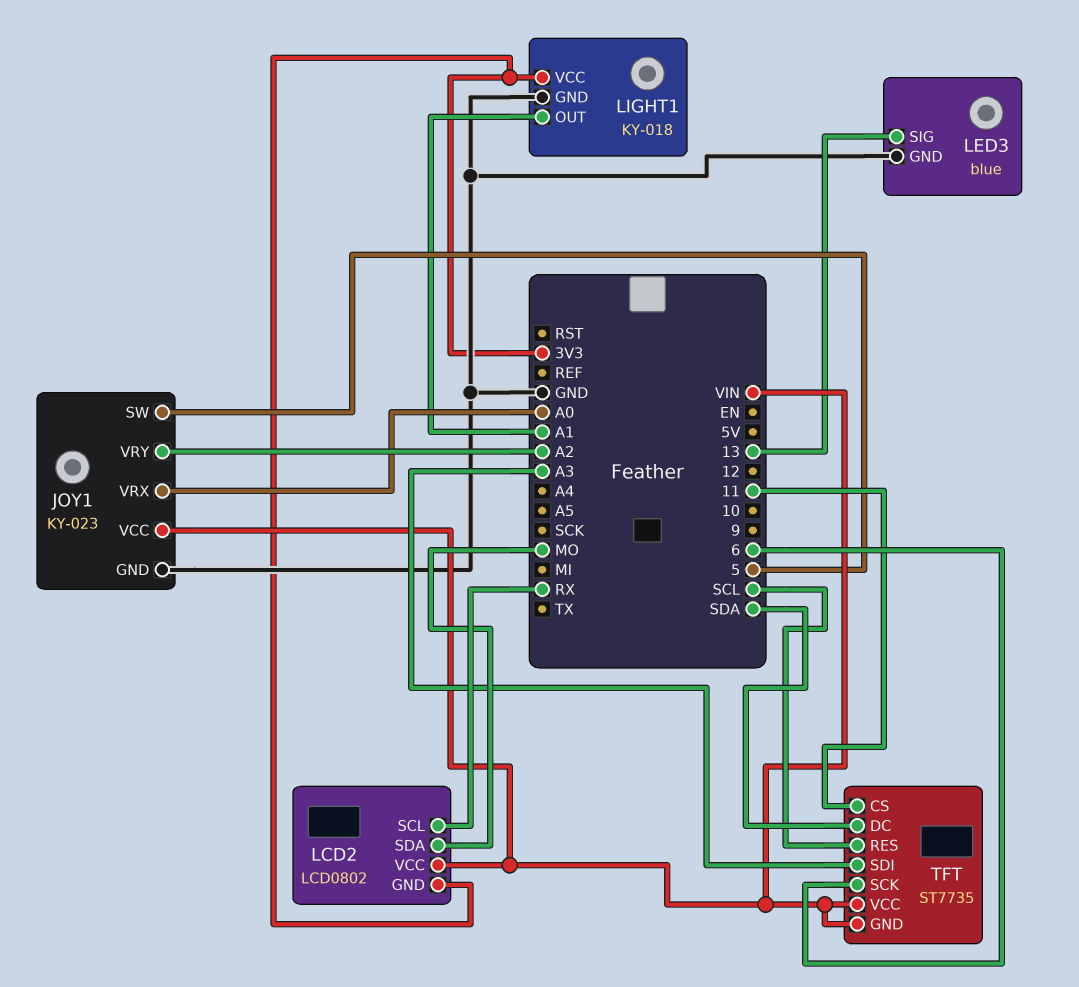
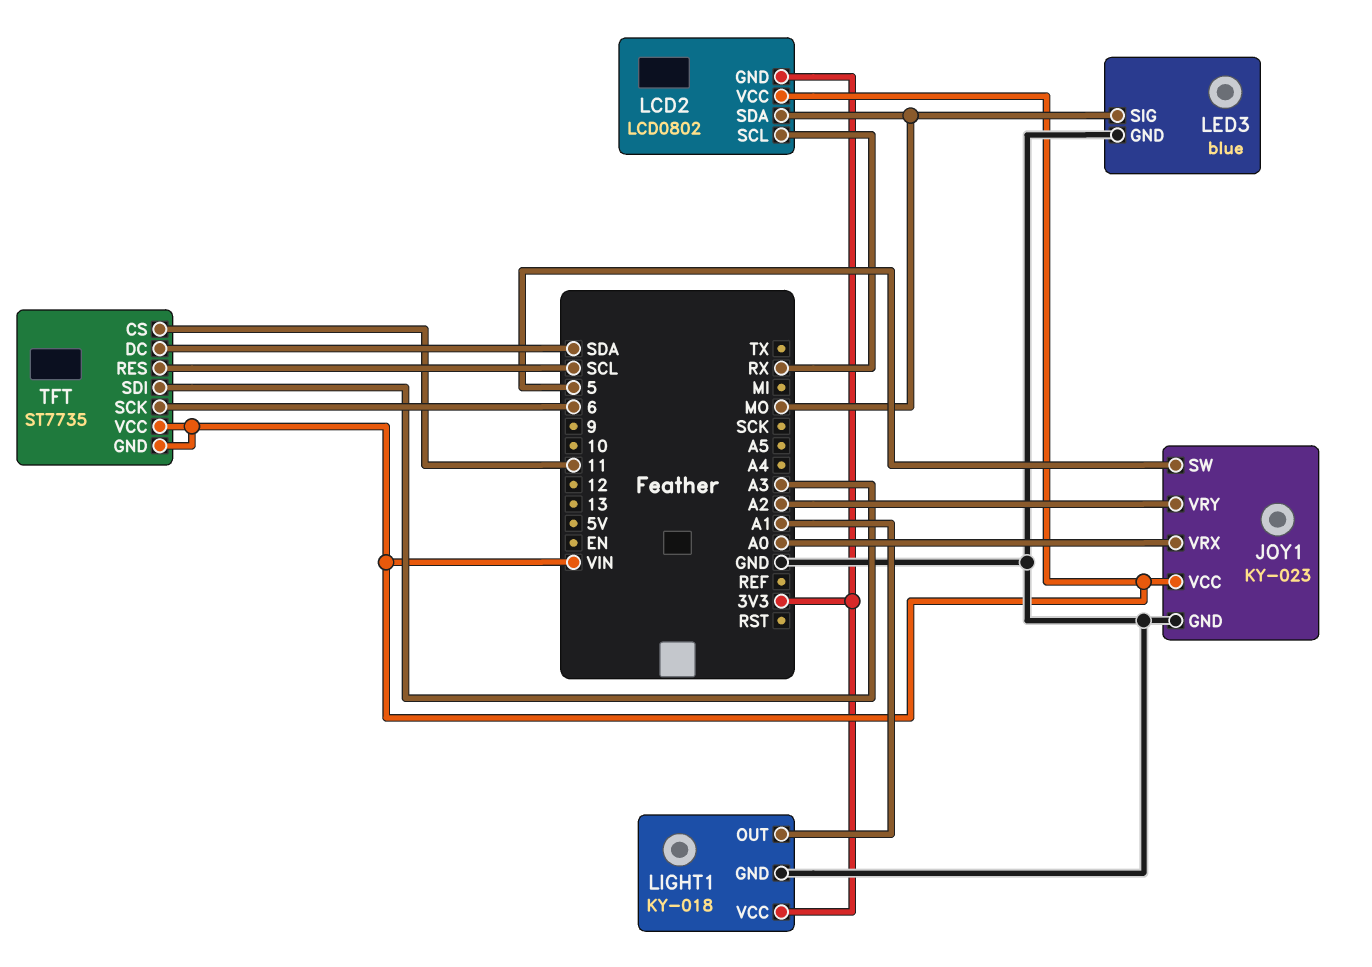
LED3 pin SIG: 13 -> MO

